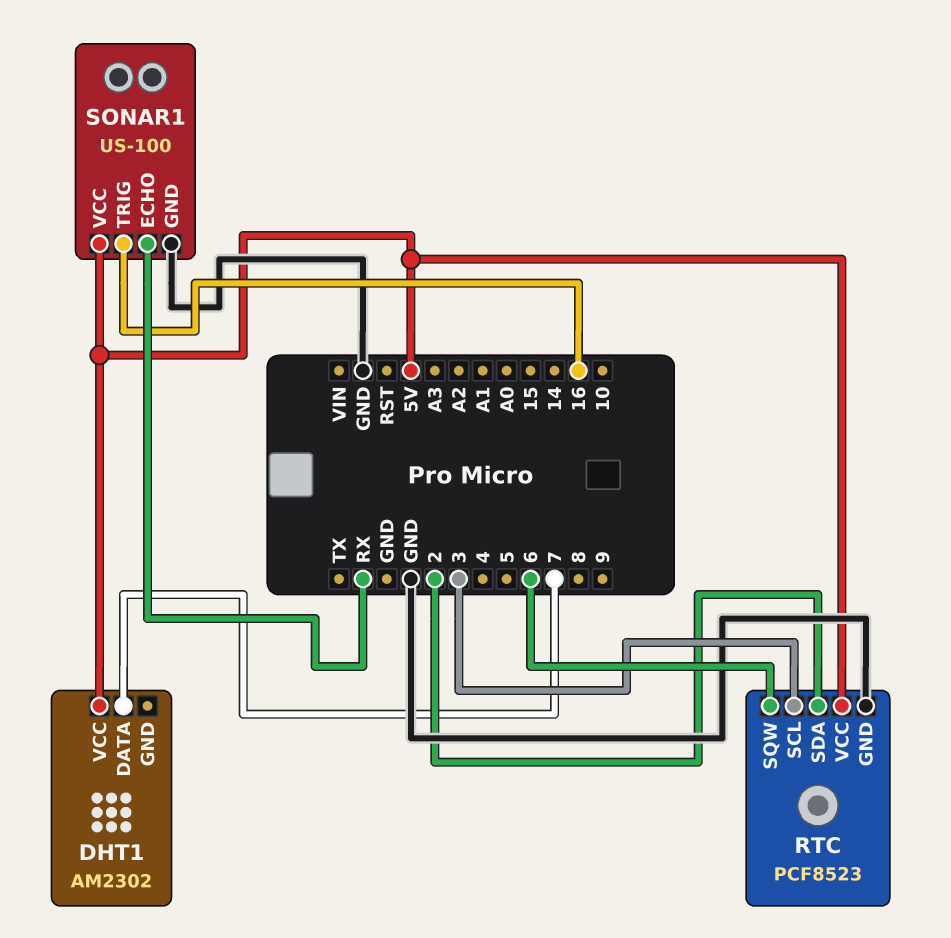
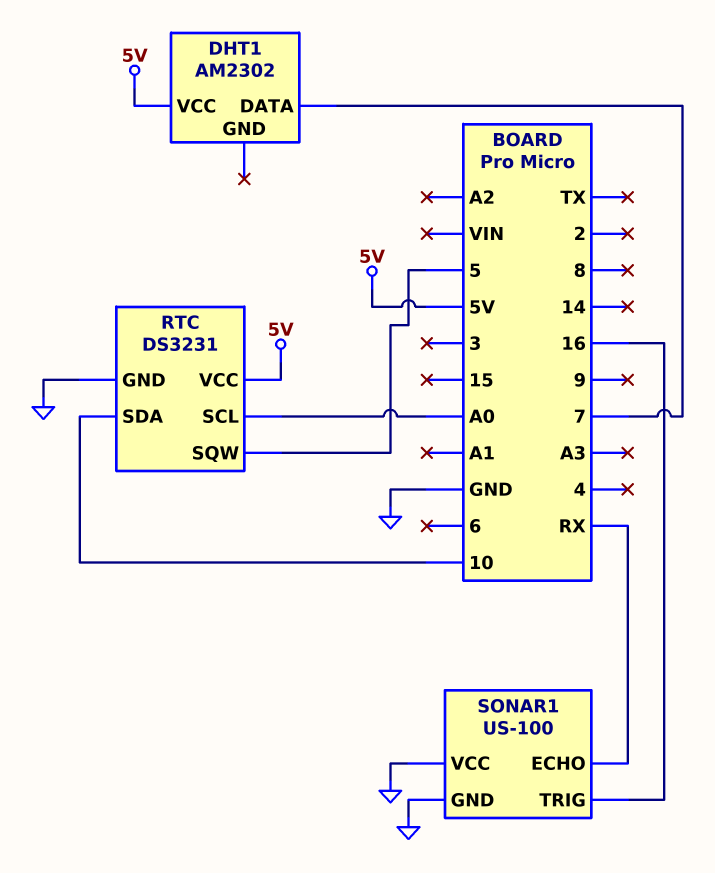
RTC: PCF8523 -> DS3231
RTC pin SCL: 3 -> A0
RTC pin SDA: 2 -> 10
RTC pin SQW: 6 -> 5
SONAR1 pin VCC: 5V -> GND

